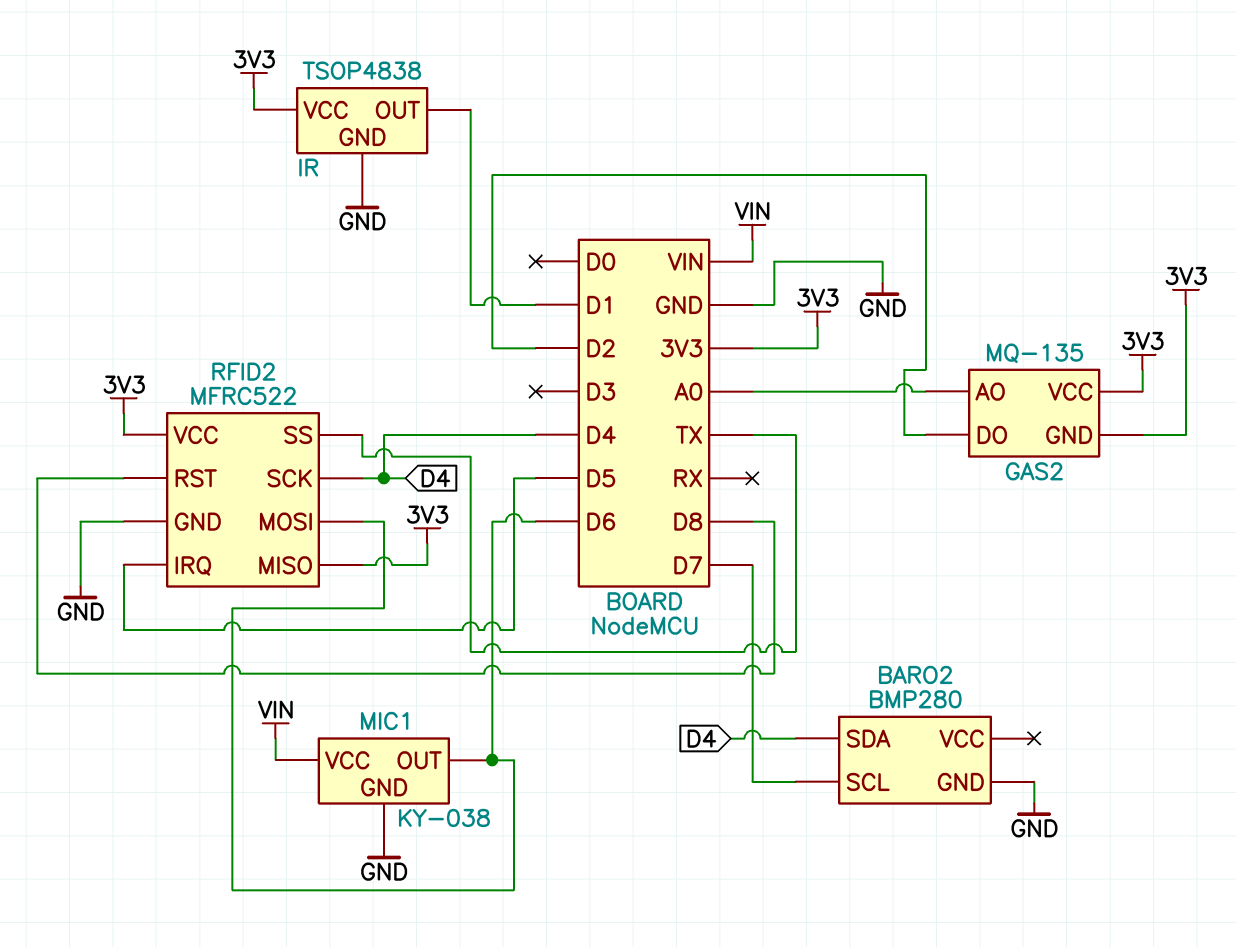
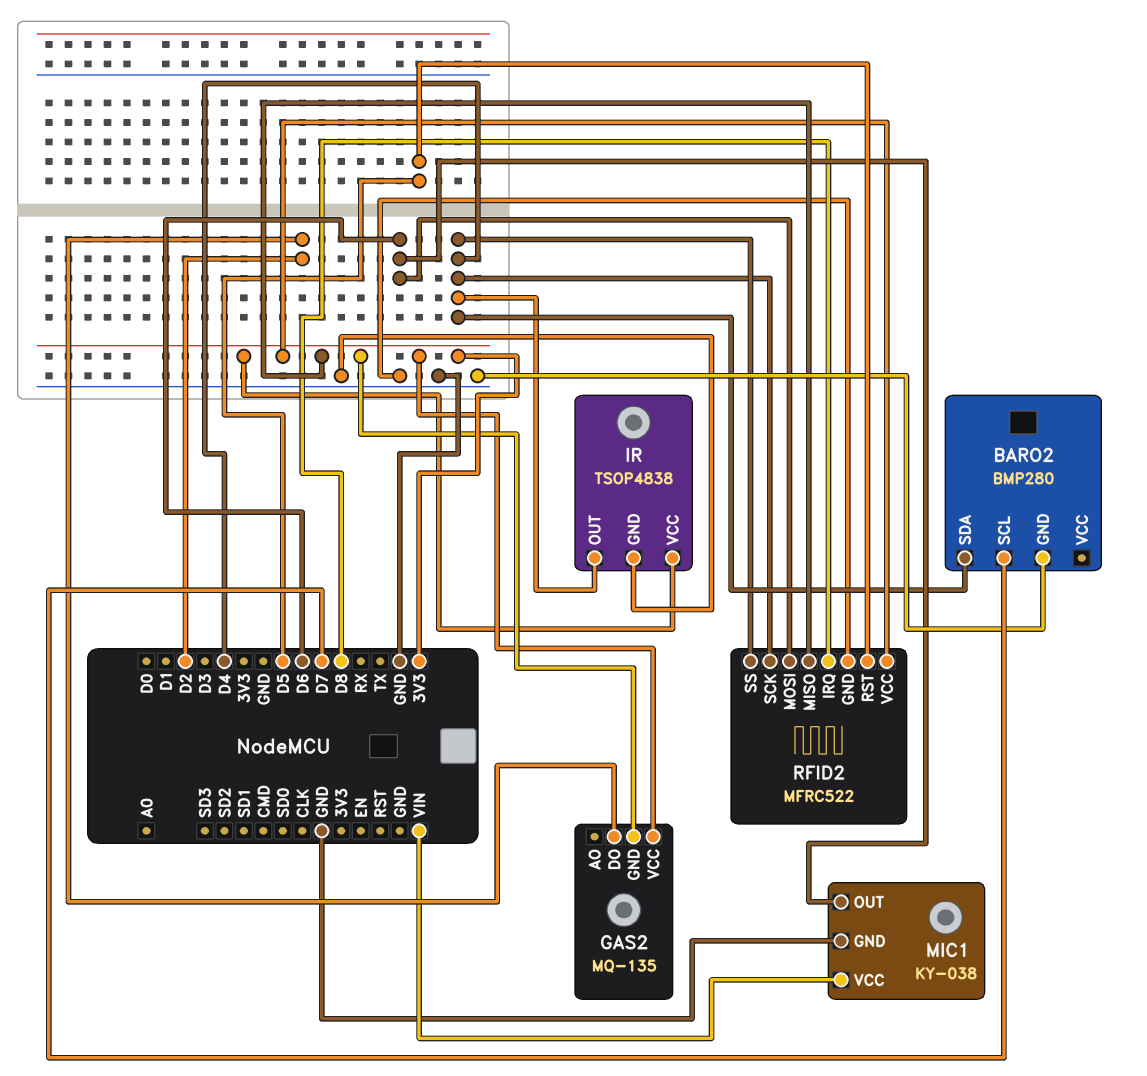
GAS2 pin AO: A0 -> none
IR pin OUT: D1 -> D4
RFID2 pin IRQ: D5 -> D8
RFID2 pin RST: D8 -> D5
RFID2 pin SS: TX -> D4

